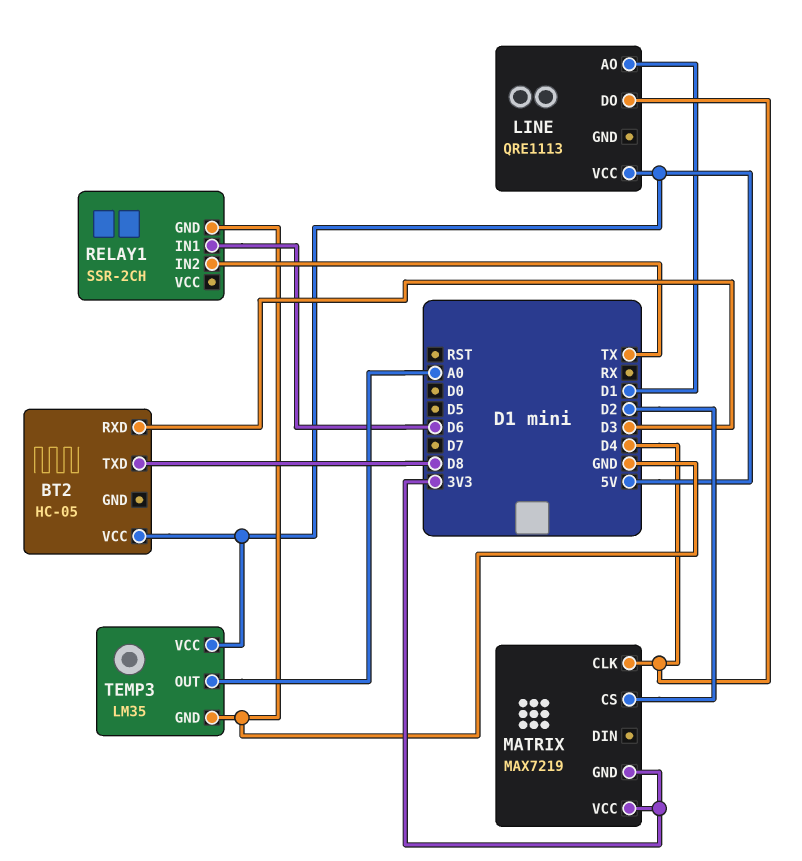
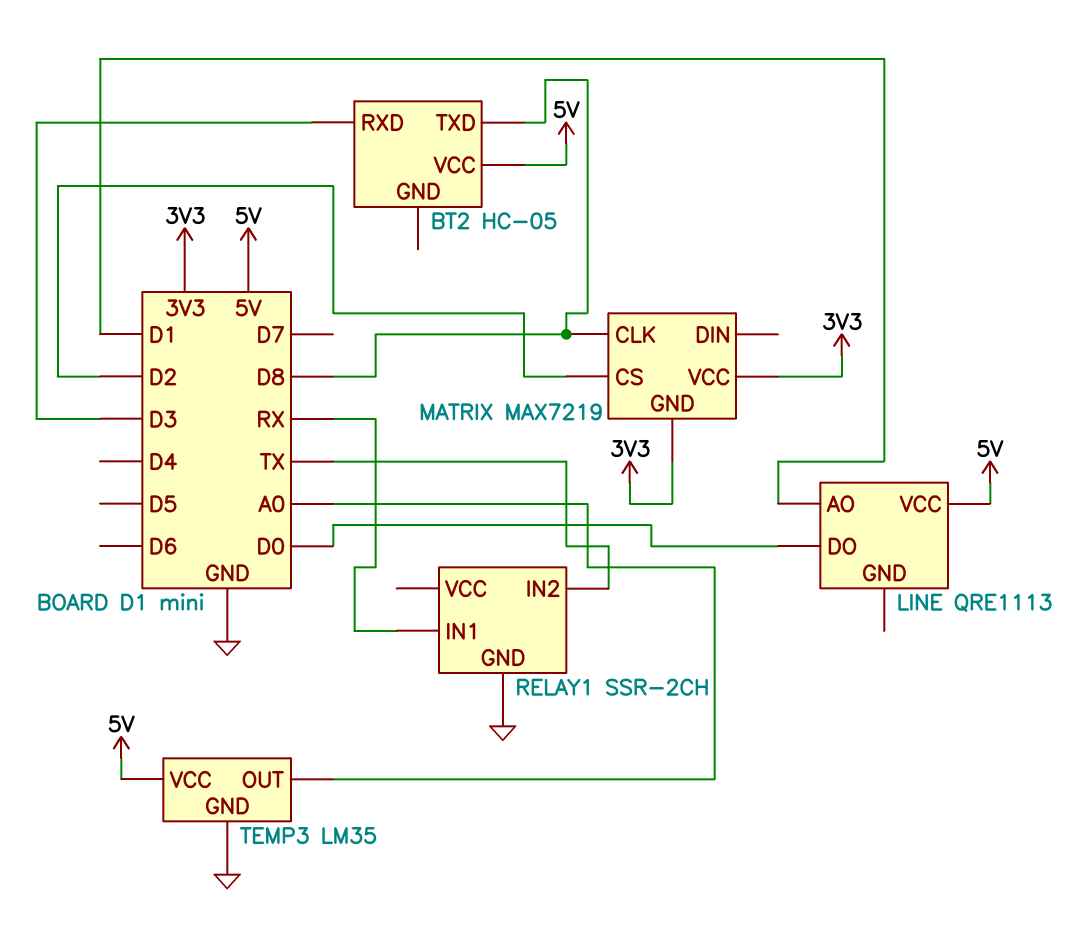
LINE pin DO: D4 -> D0
MATRIX pin CLK: D4 -> D8
RELAY1 pin IN1: D6 -> RX

